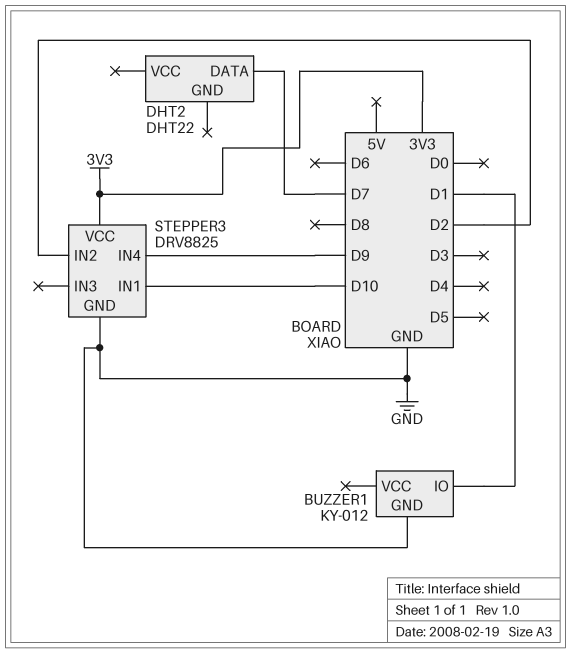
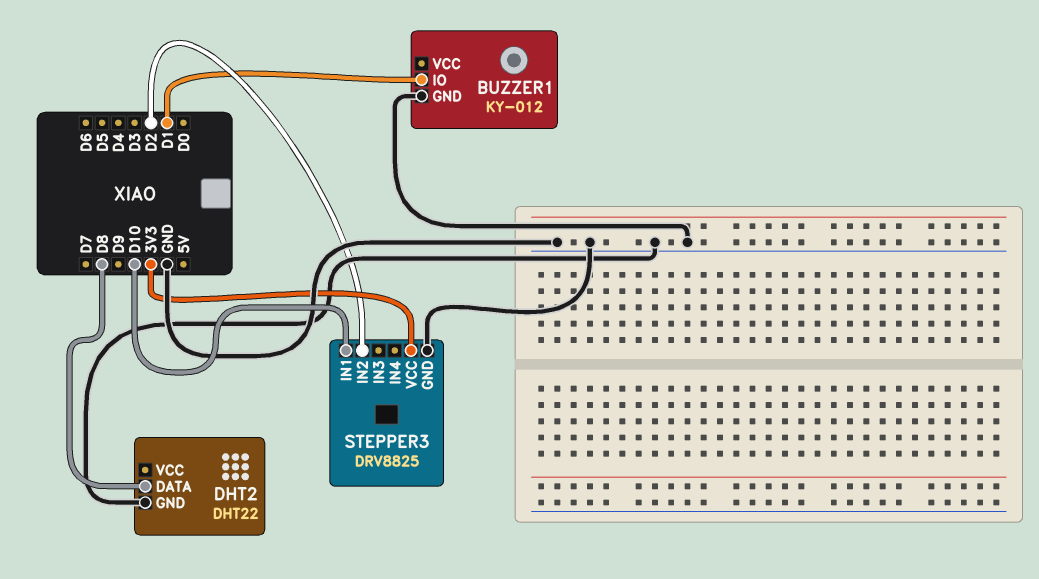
DHT2 pin DATA: D7 -> D8
DHT2 pin GND: none -> GND
STEPPER3 pin IN4: D9 -> none

